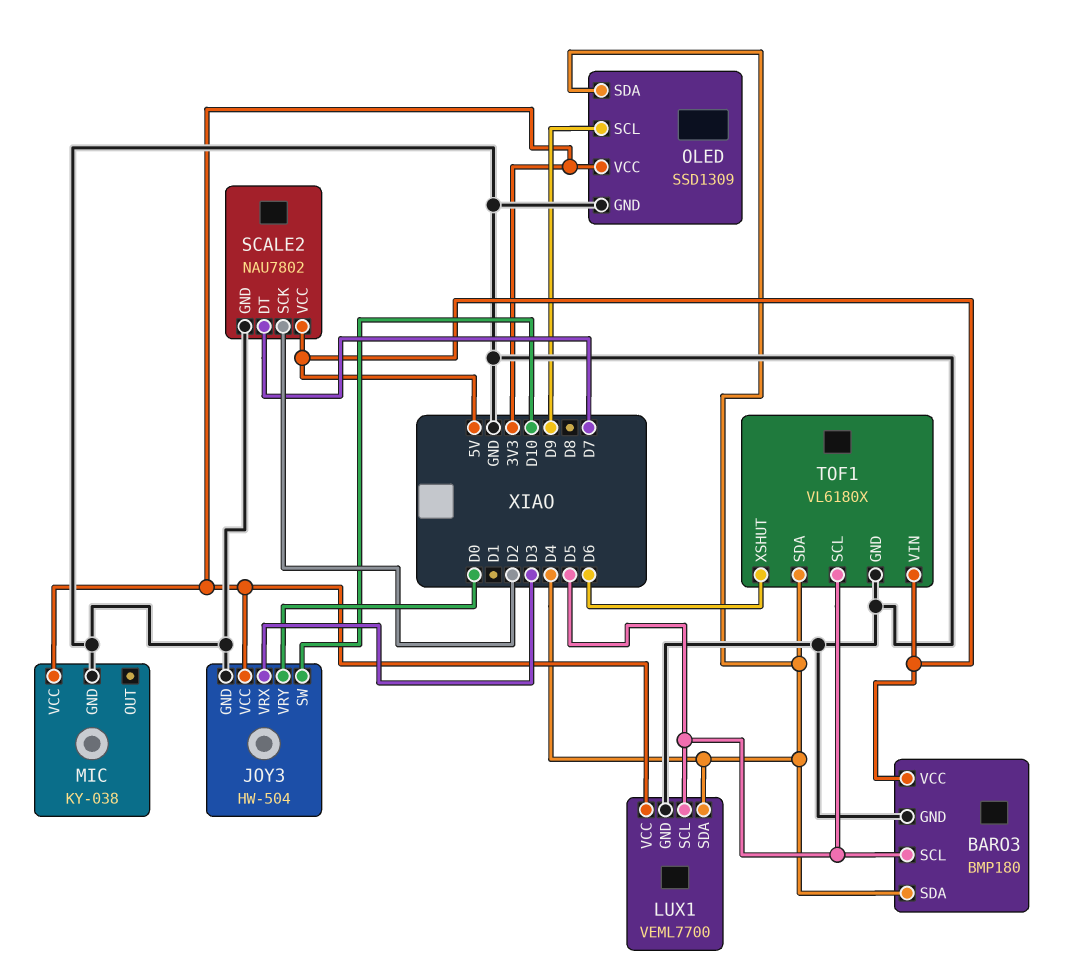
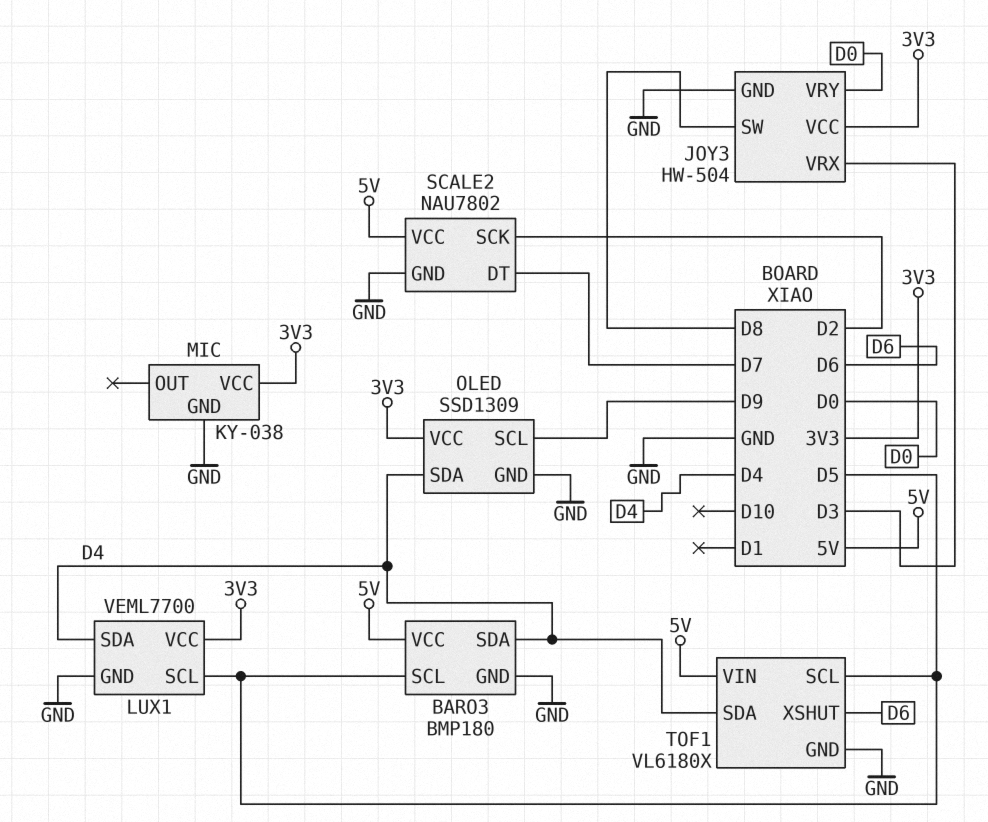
JOY3 pin SW: D10 -> D8

